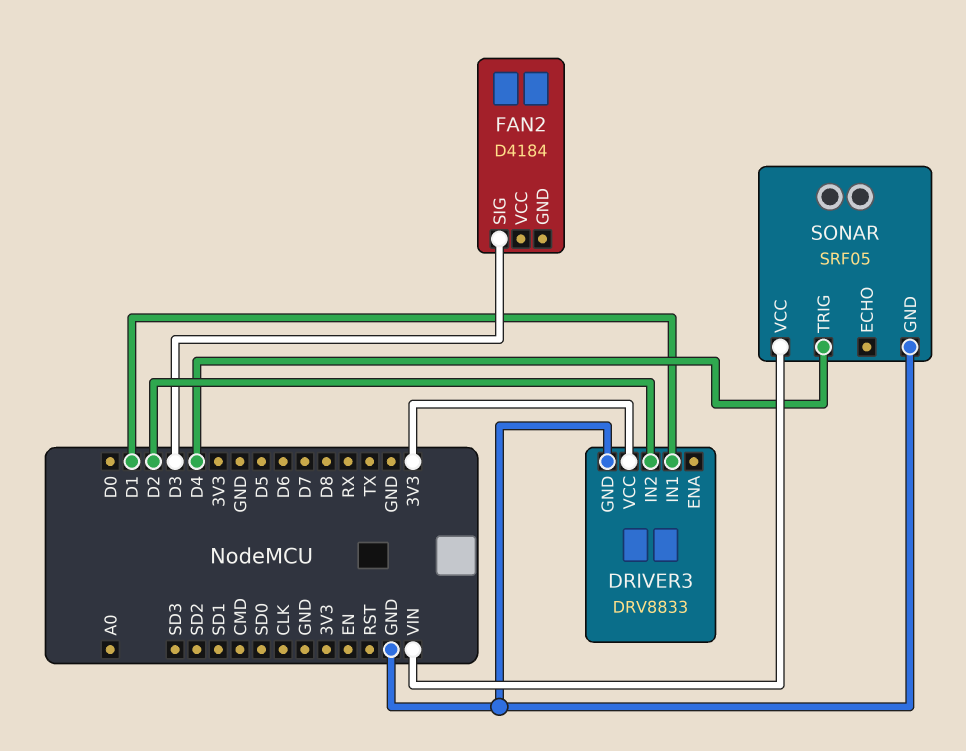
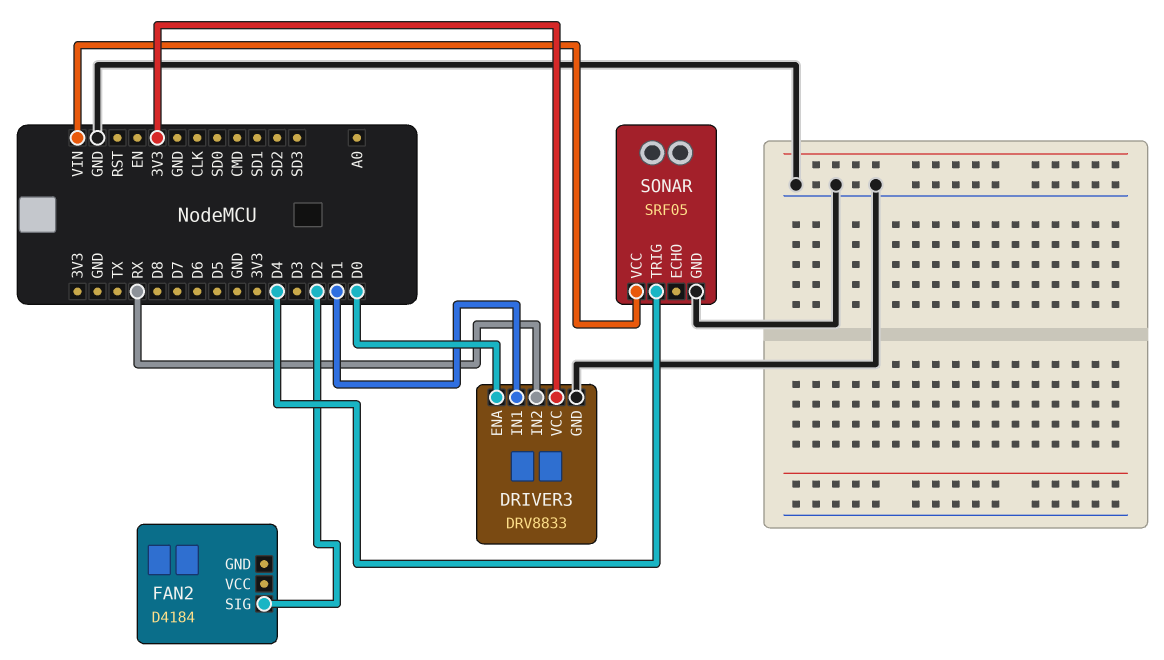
DRIVER3 pin ENA: none -> D0
DRIVER3 pin IN2: D2 -> RX
FAN2 pin SIG: D3 -> D2

